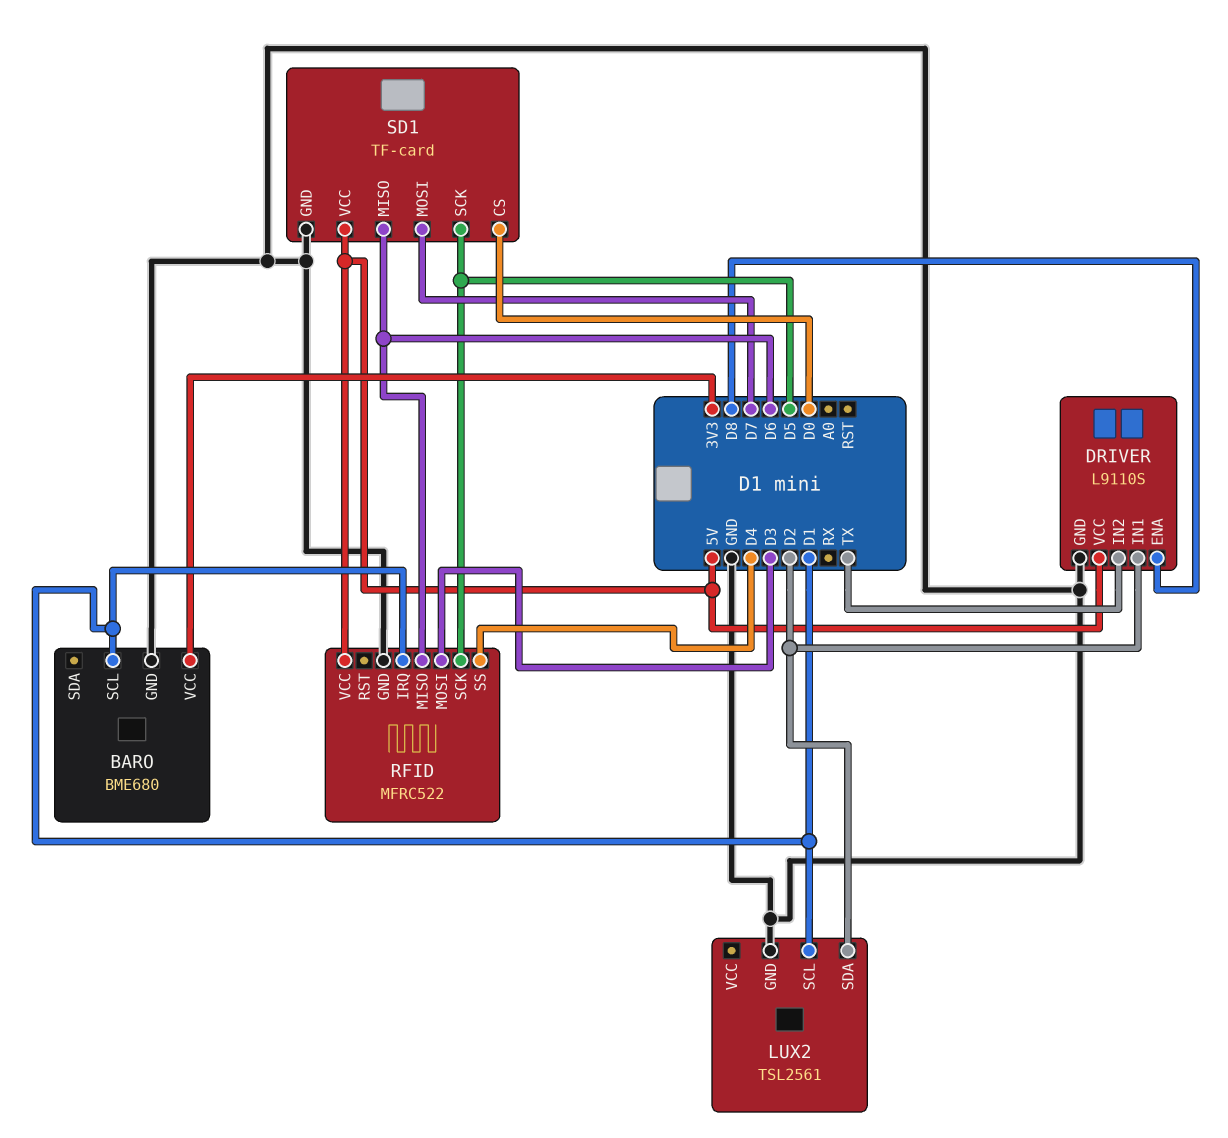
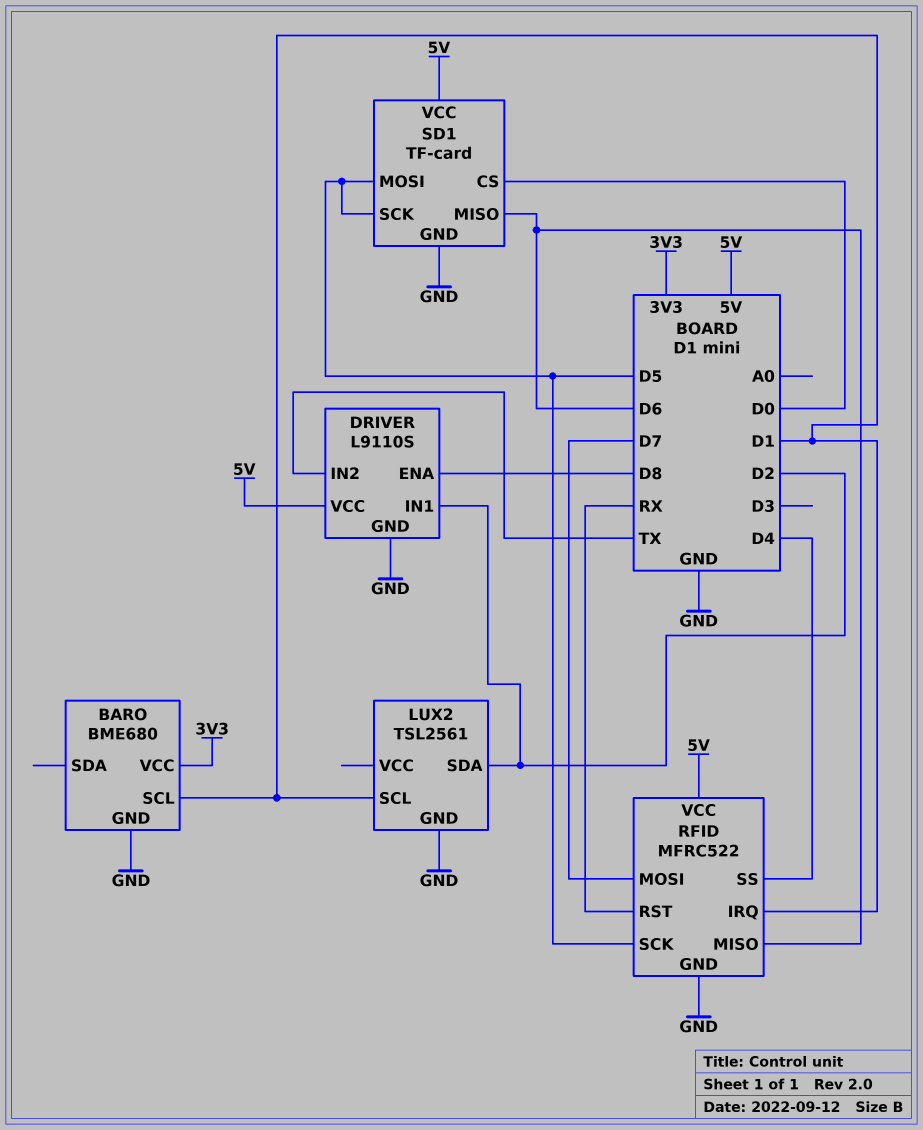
RFID pin MOSI: D3 -> D7
RFID pin RST: none -> RX
SD1 pin MOSI: D7 -> D5

